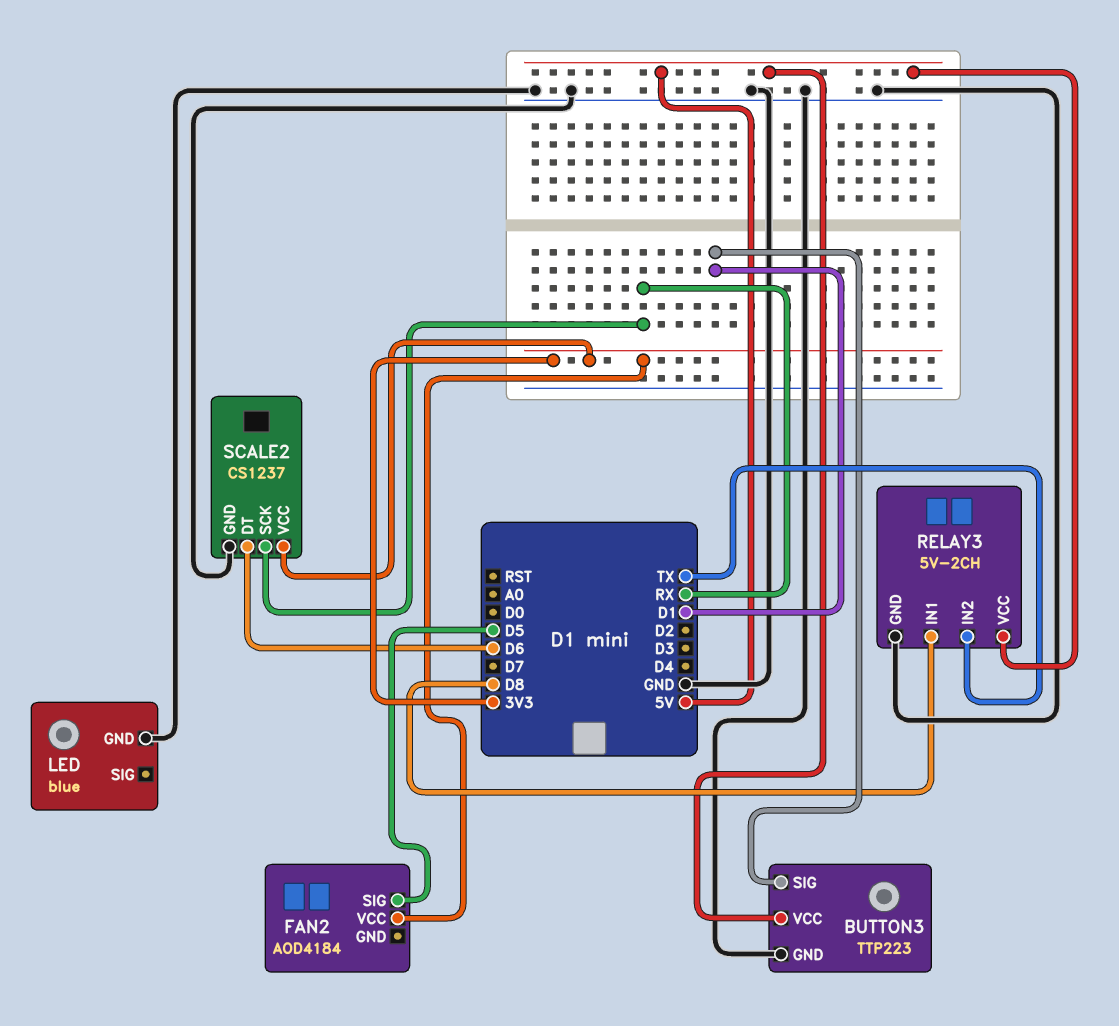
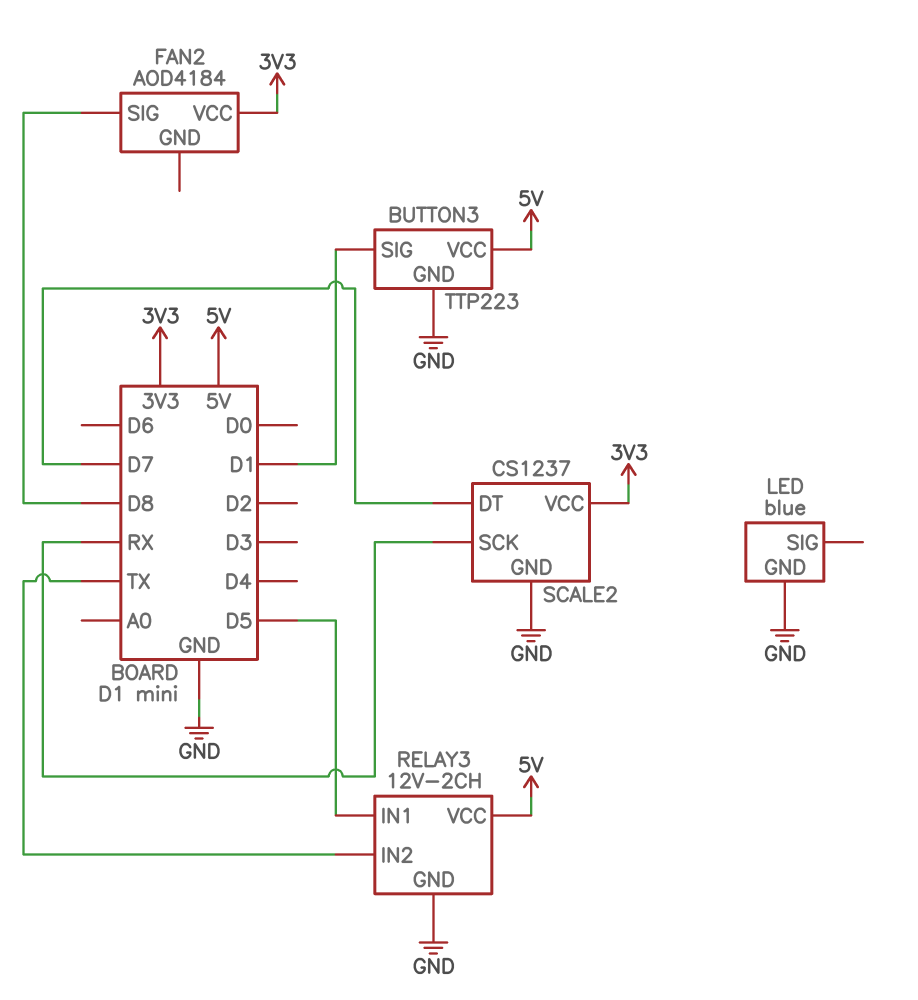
FAN2 pin SIG: D5 -> D8
RELAY3: 5V-2CH -> 12V-2CH
RELAY3 pin IN1: D8 -> D5
SCALE2 pin DT: D6 -> D7

